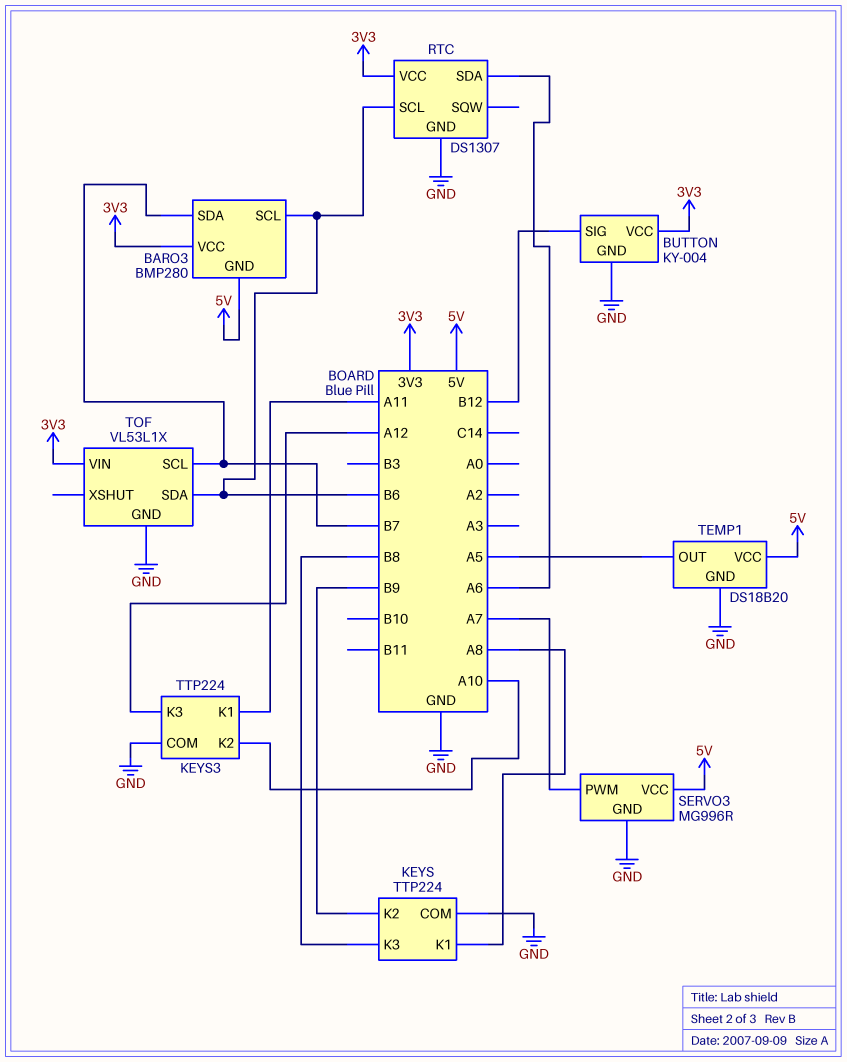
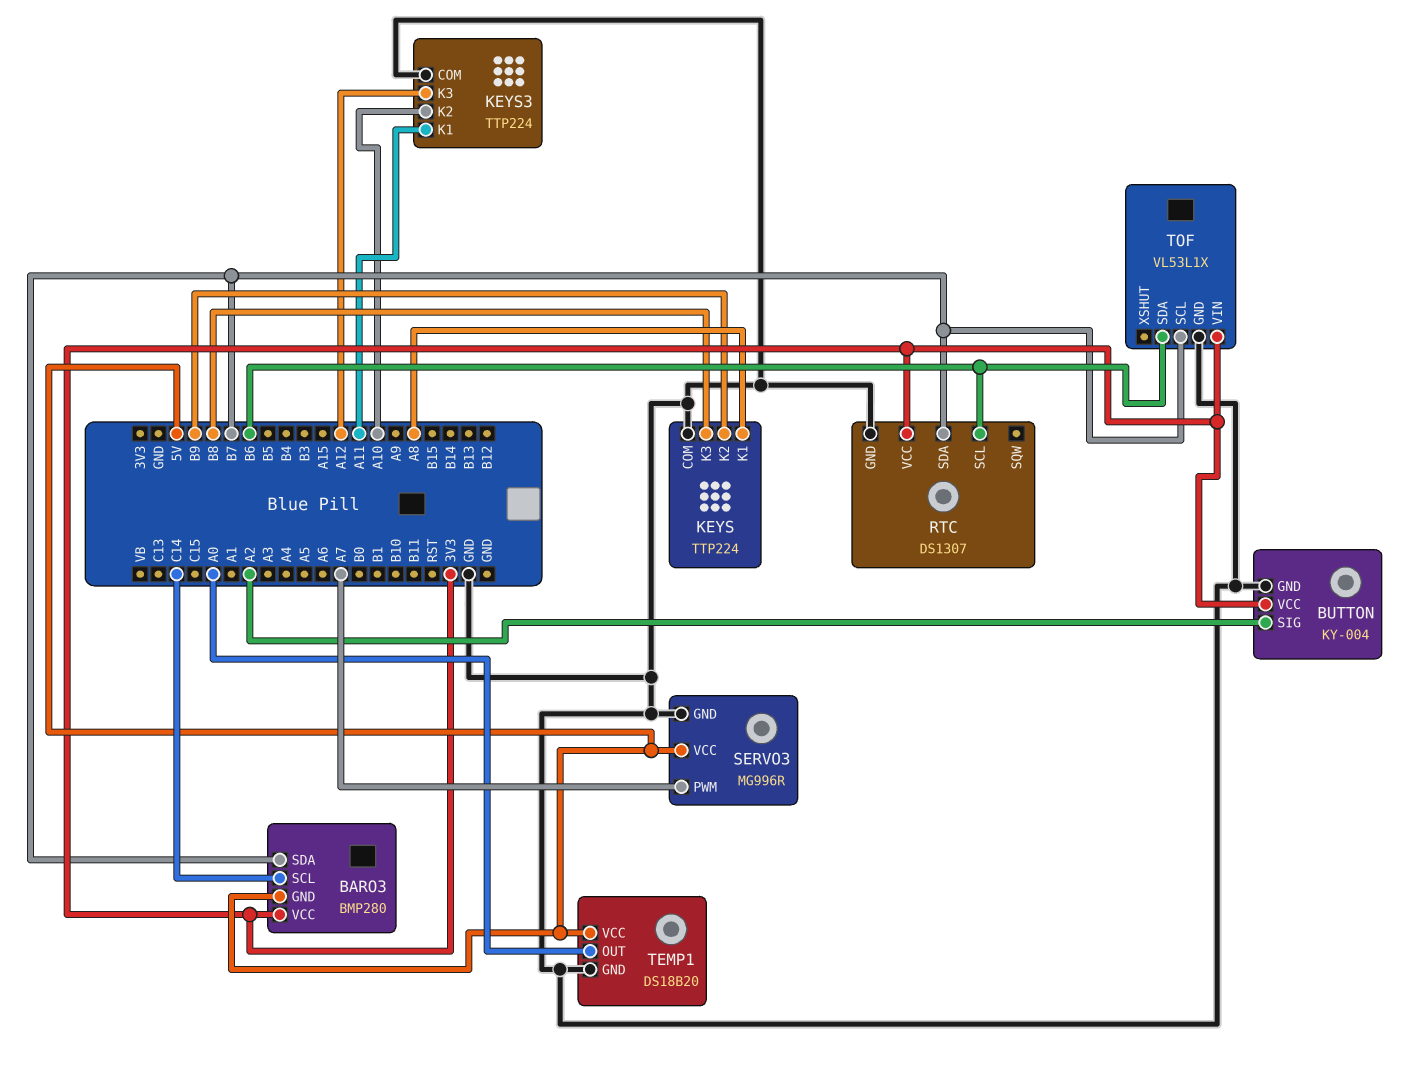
BARO3 pin SCL: B6 -> C14
BUTTON pin SIG: B12 -> A2
RTC pin SDA: A6 -> B7
TEMP1 pin OUT: A5 -> A0

